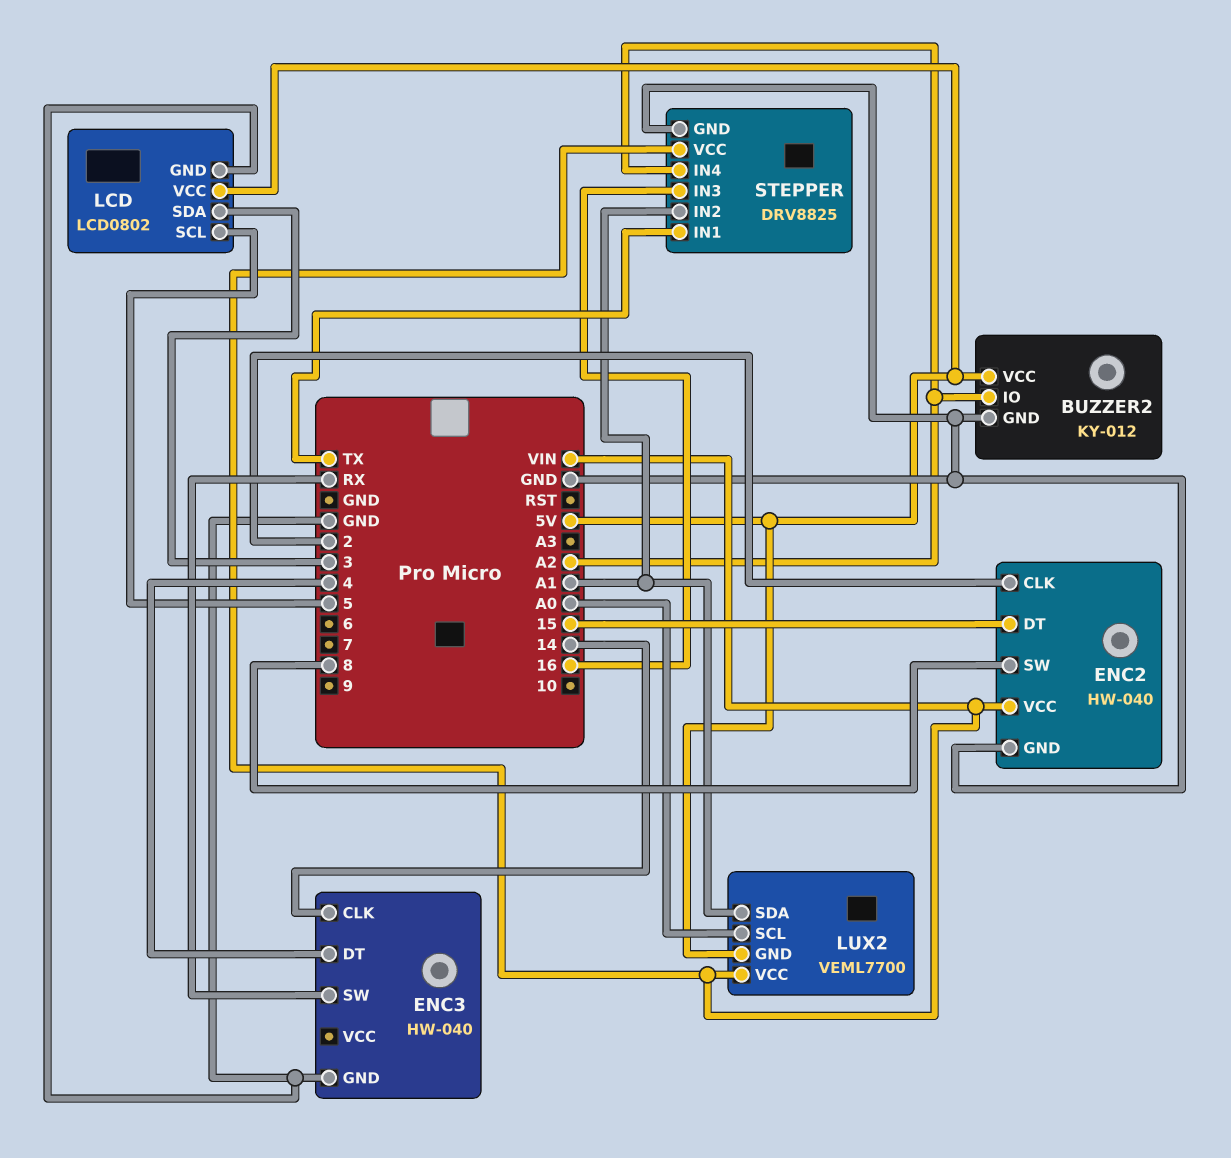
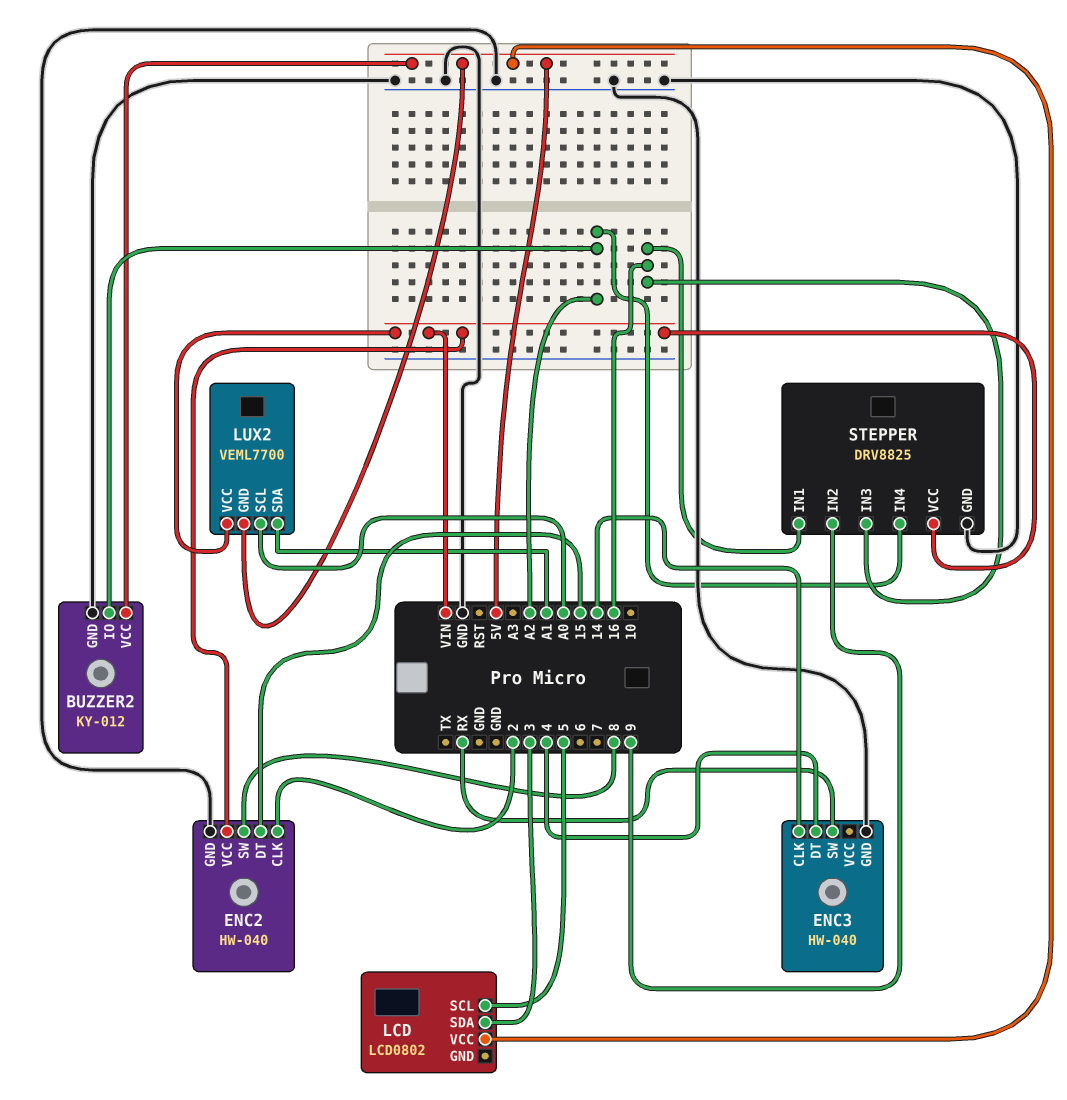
LCD pin GND: GND -> none
STEPPER pin IN1: TX -> 16
STEPPER pin IN2: A1 -> 9

